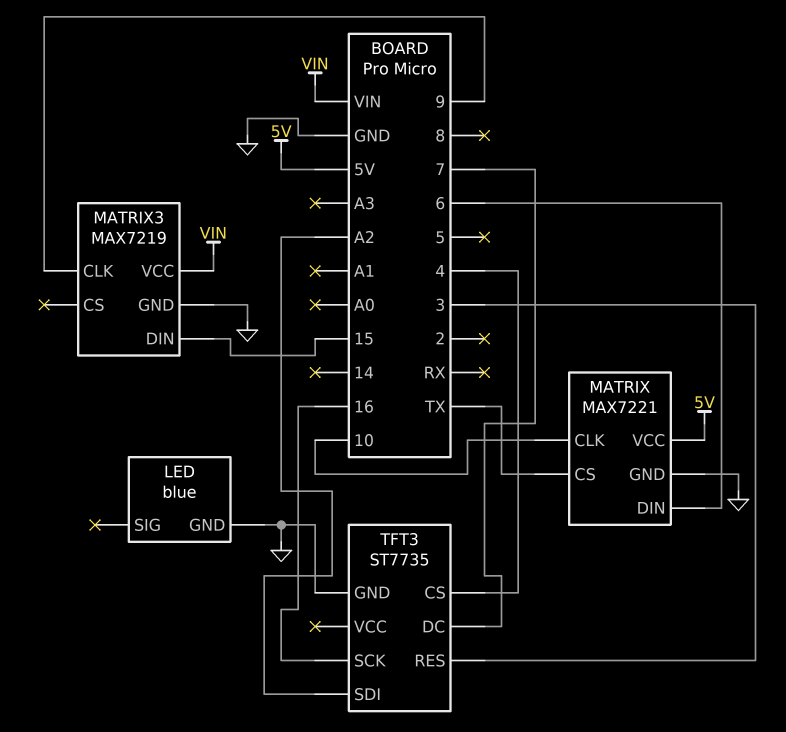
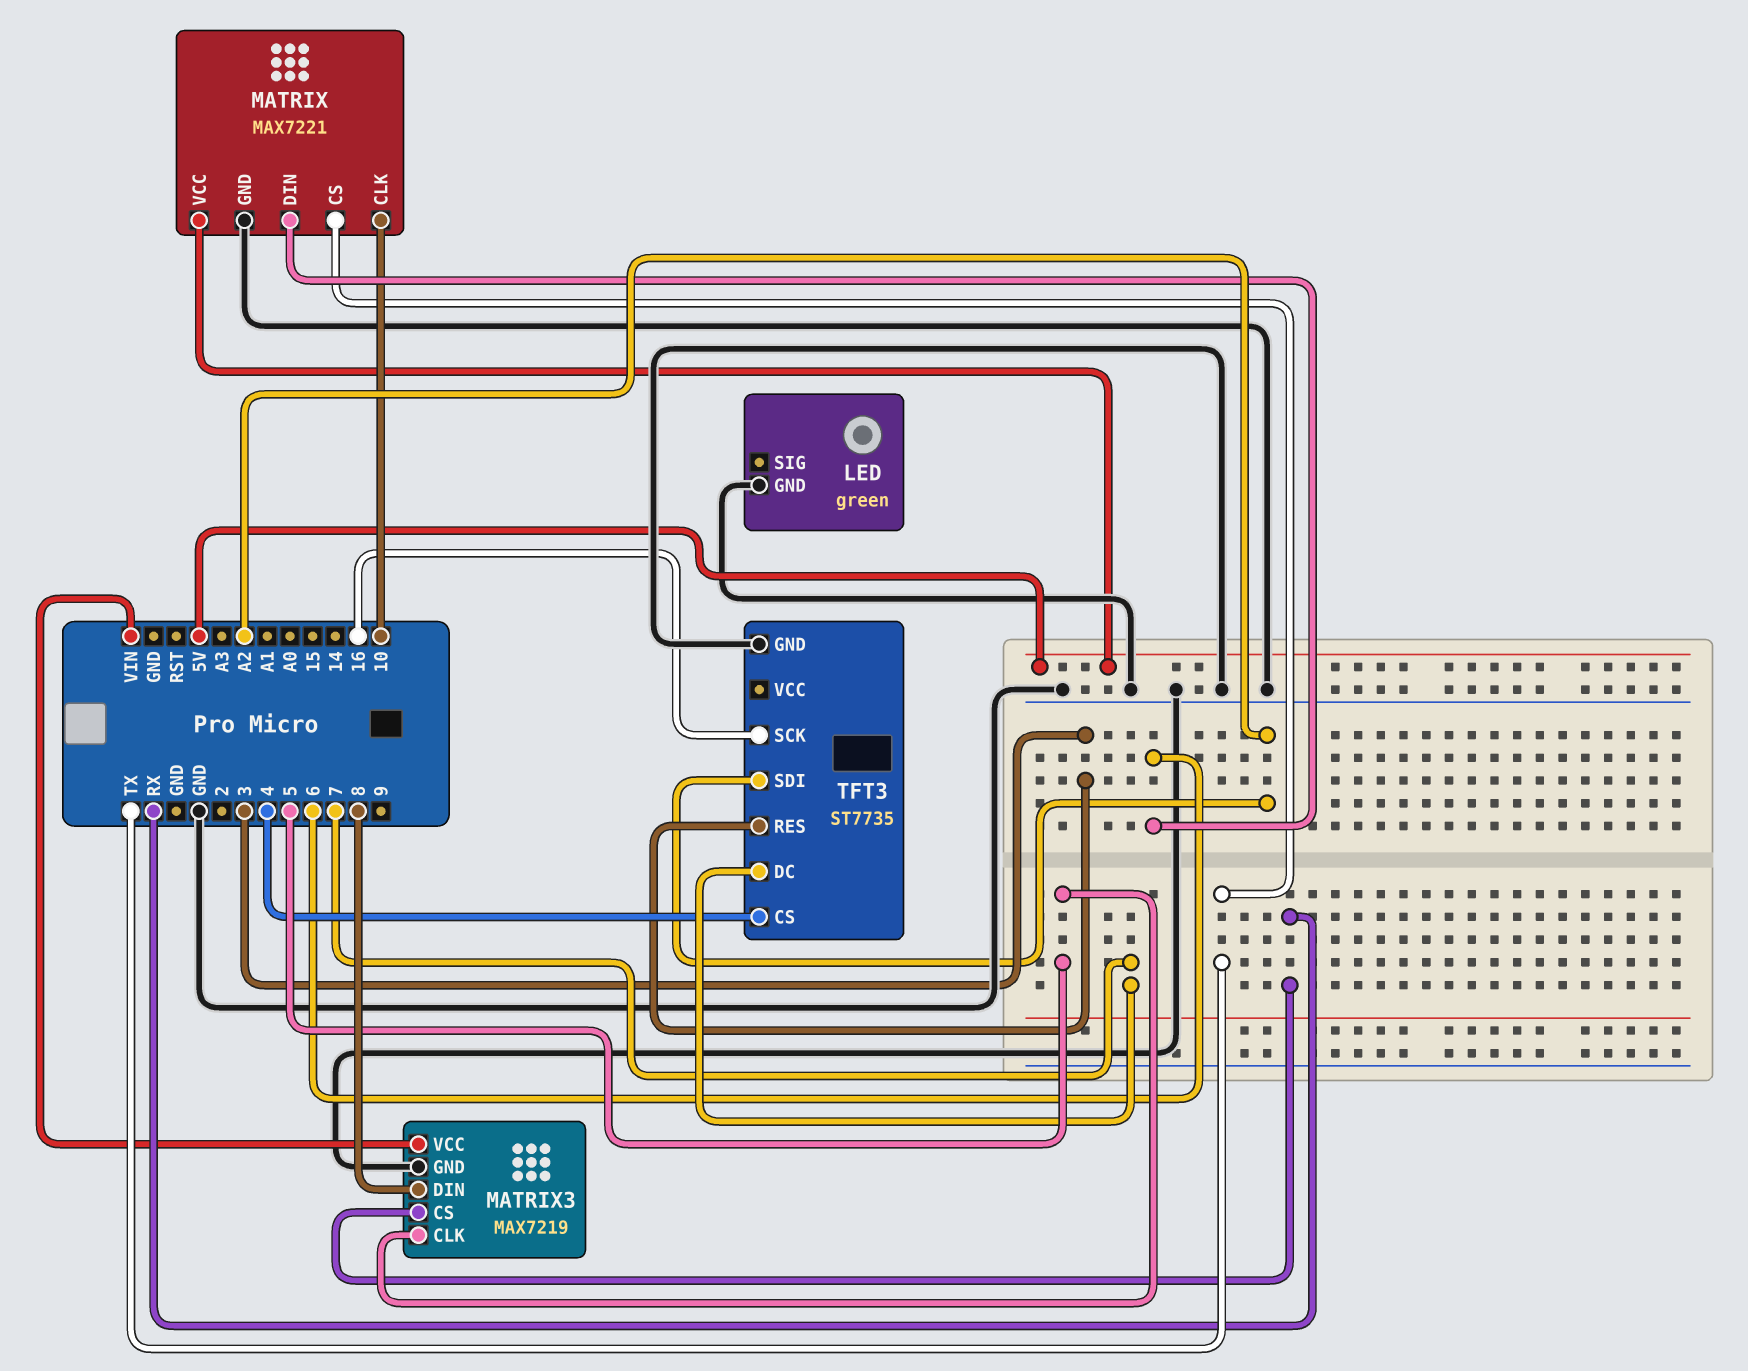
LED: blue -> green
MATRIX3 pin CLK: 9 -> 5
MATRIX3 pin CS: none -> RX
MATRIX3 pin DIN: 15 -> 8

